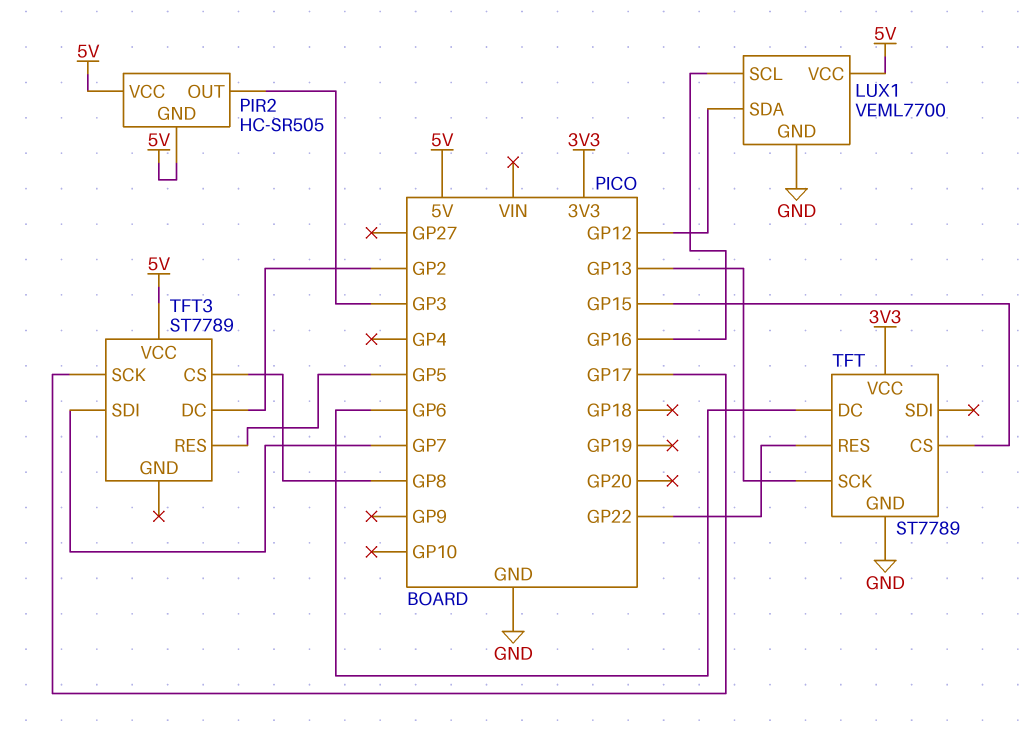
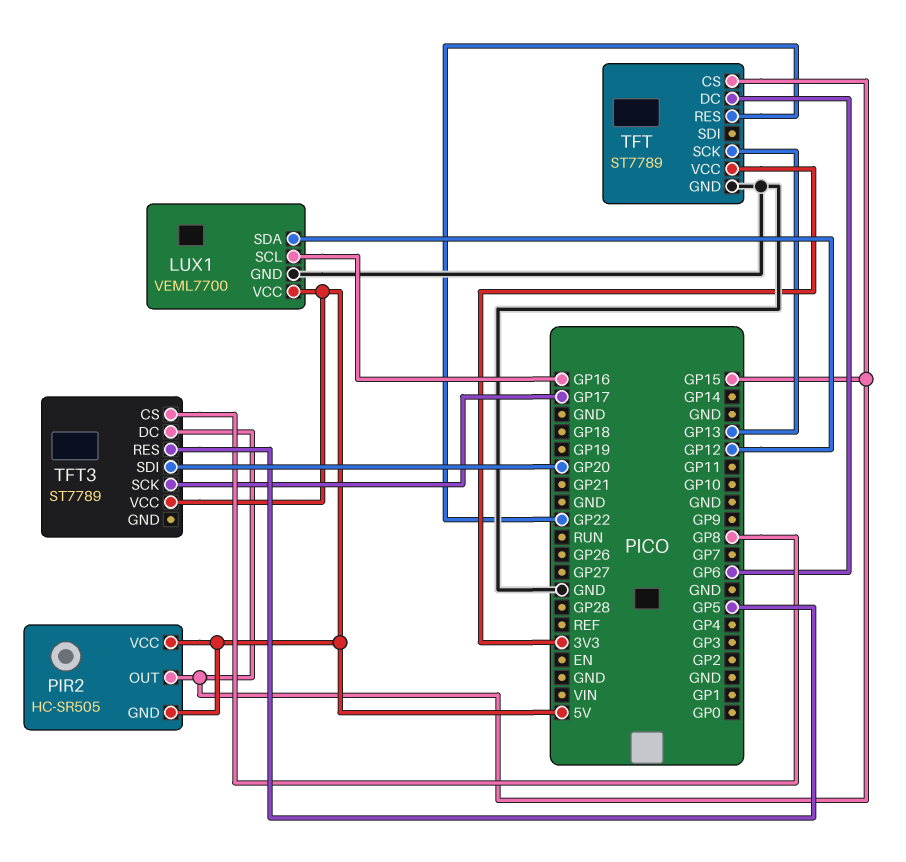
PIR2 pin OUT: GP3 -> GP15
TFT3 pin DC: GP2 -> GP15
TFT3 pin SDI: GP7 -> GP20

